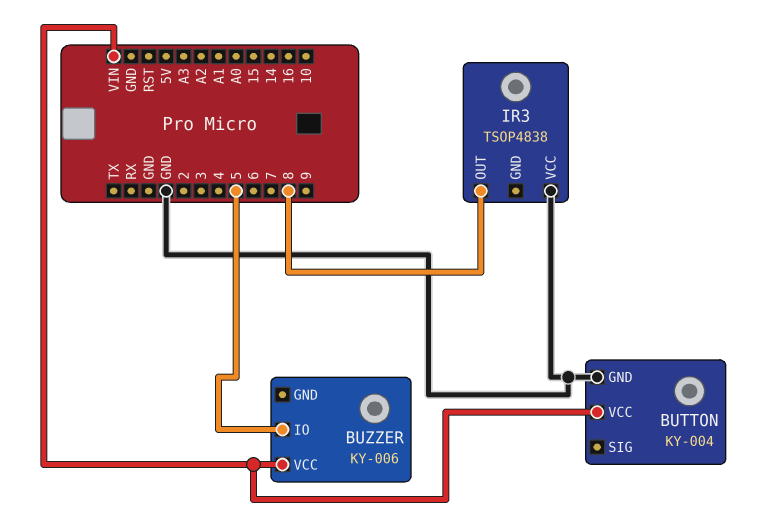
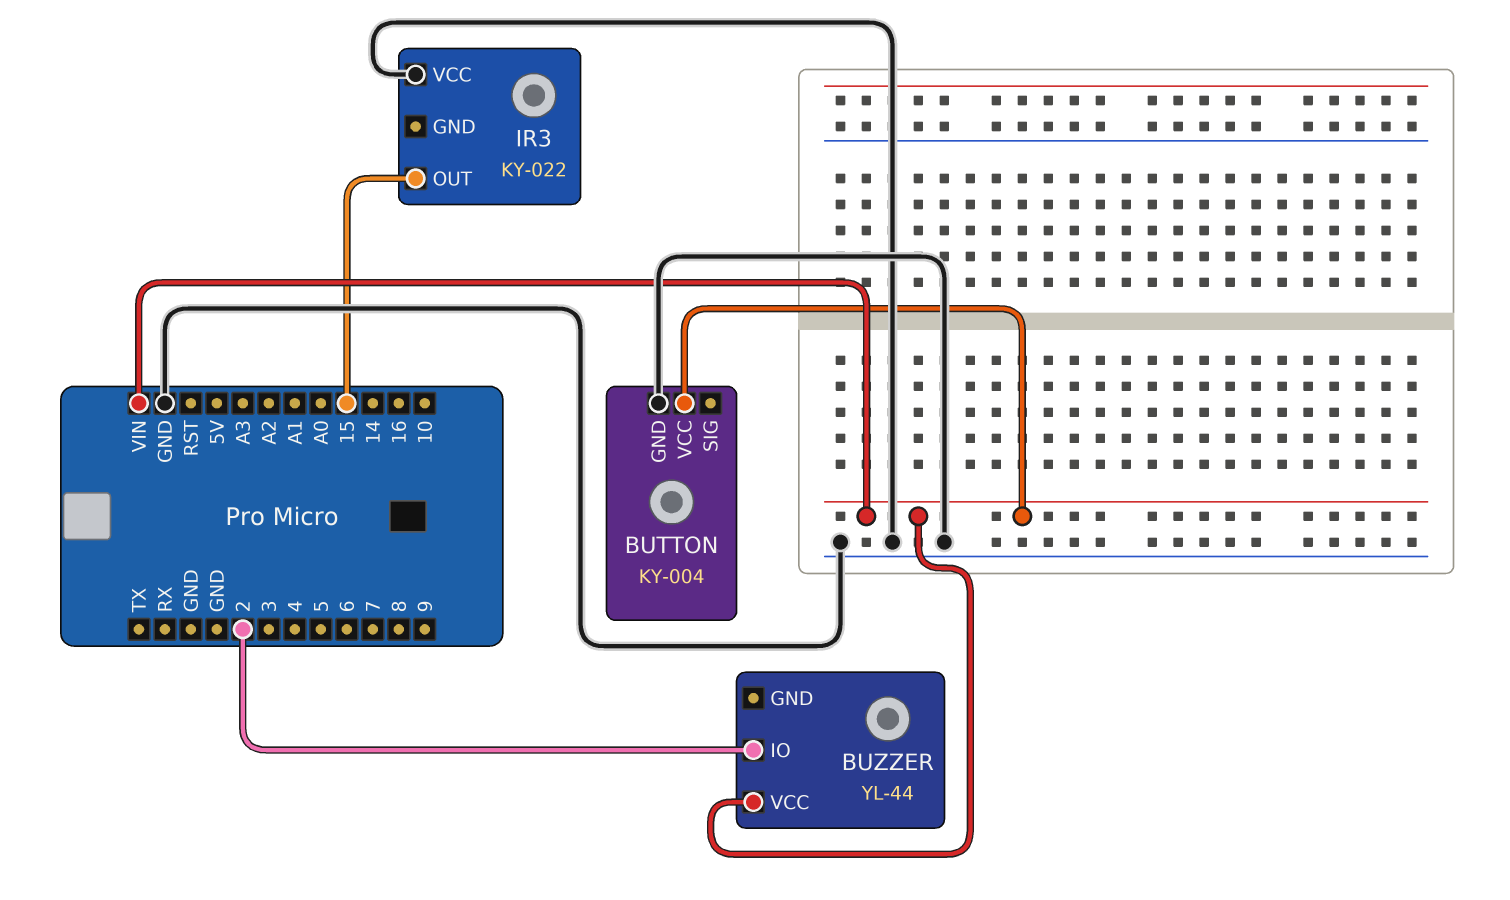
BUZZER: KY-006 -> YL-44
BUZZER pin IO: 5 -> 2
IR3: TSOP4838 -> KY-022
IR3 pin OUT: 8 -> 15

